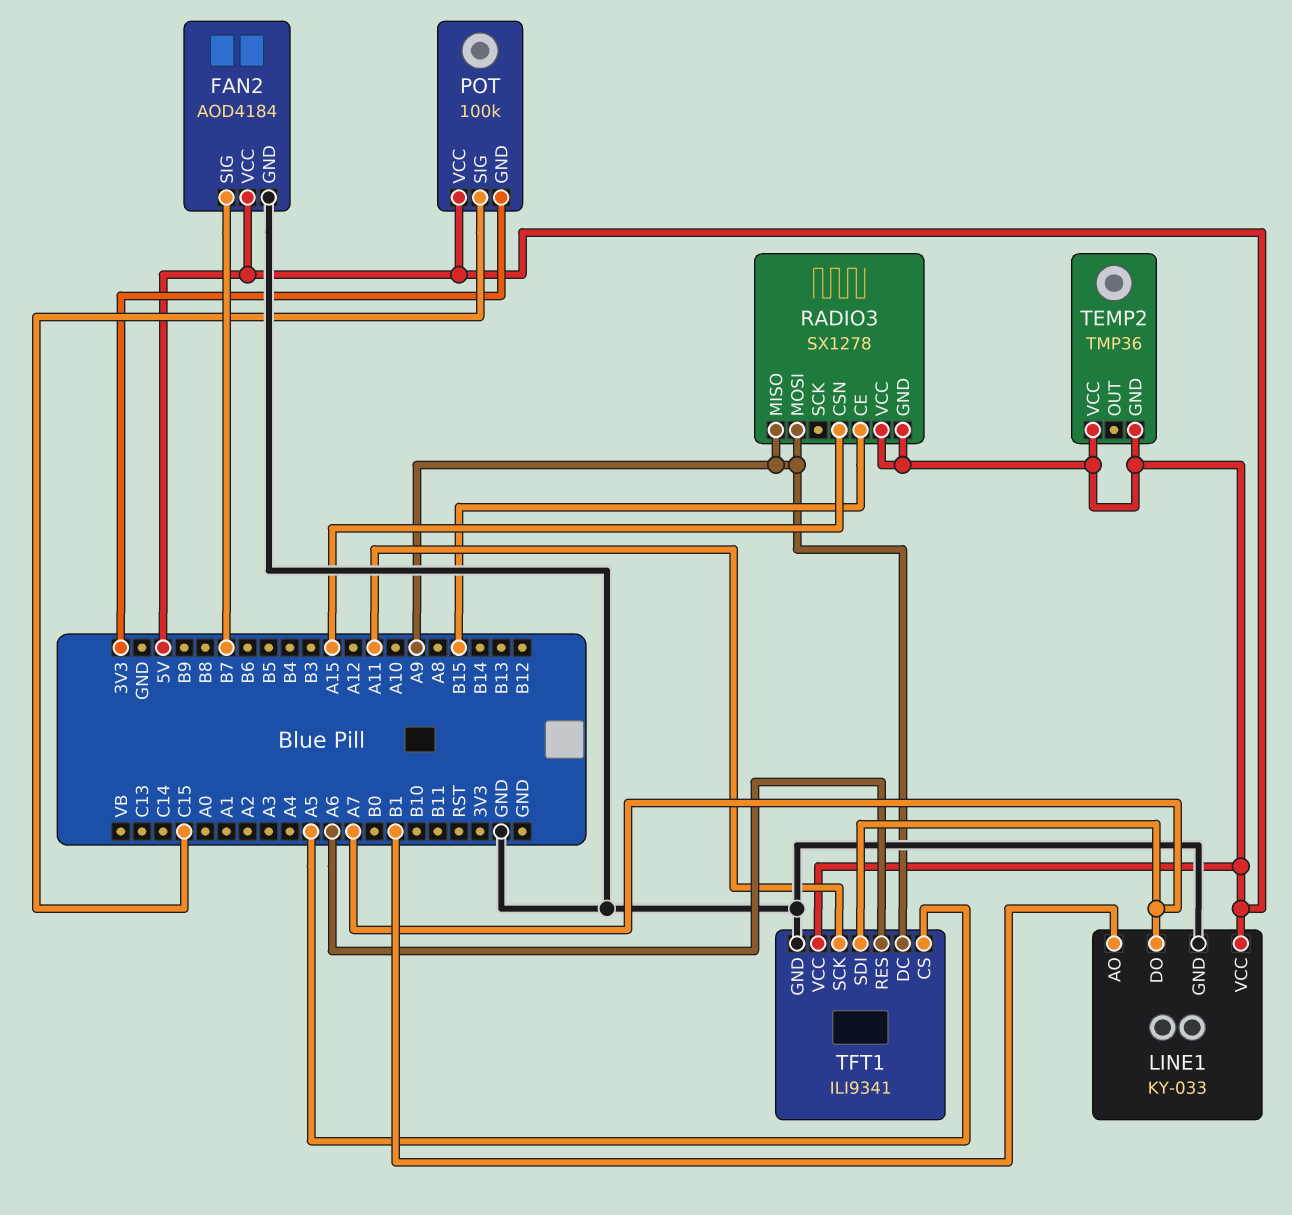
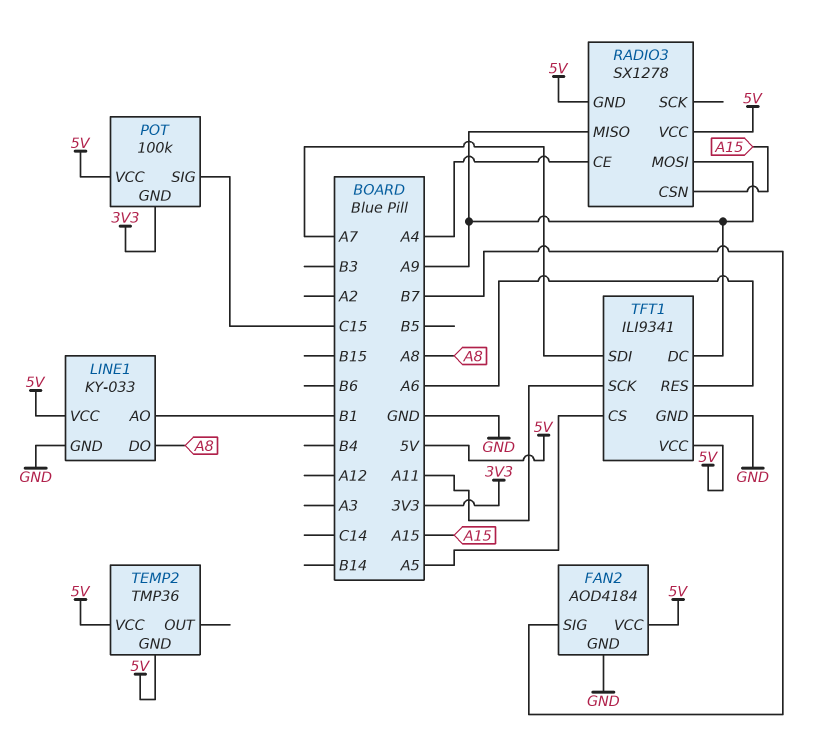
LINE1 pin DO: A7 -> A8
RADIO3 pin CE: B15 -> A4

